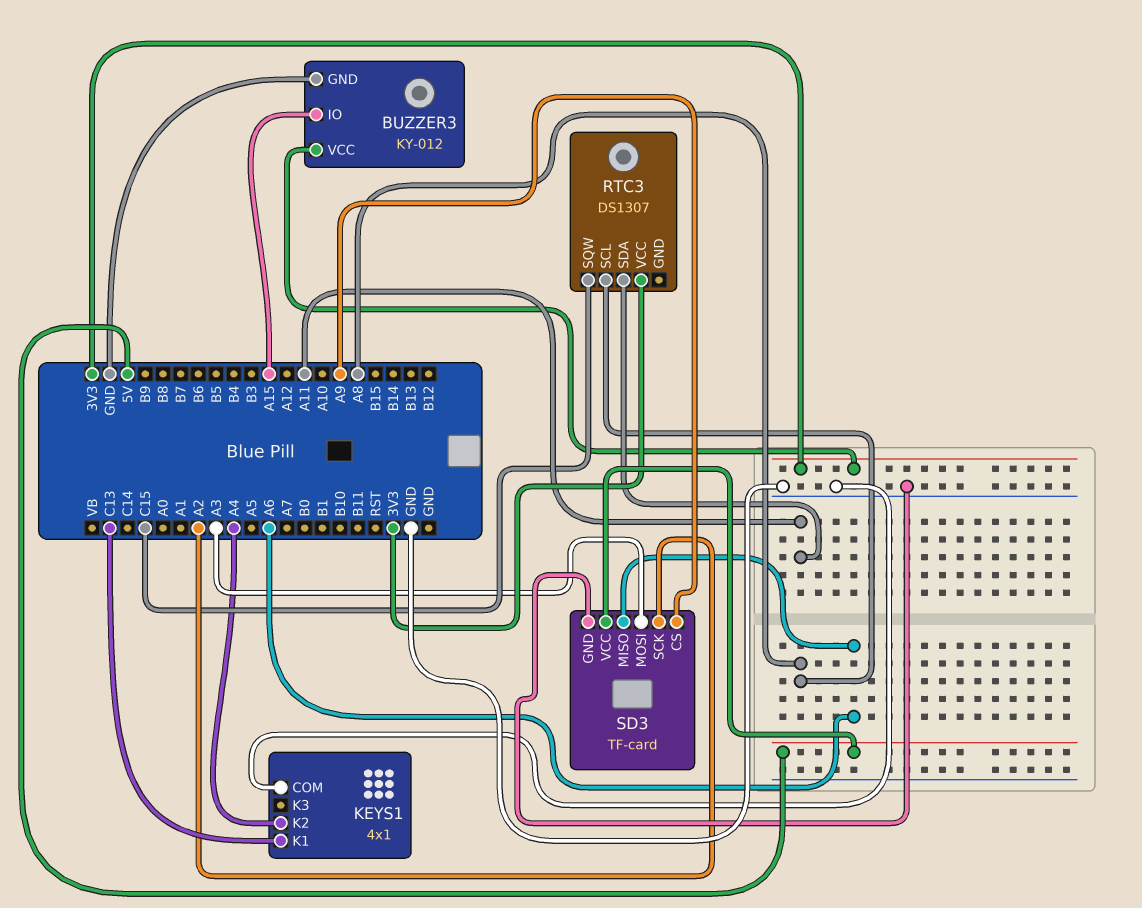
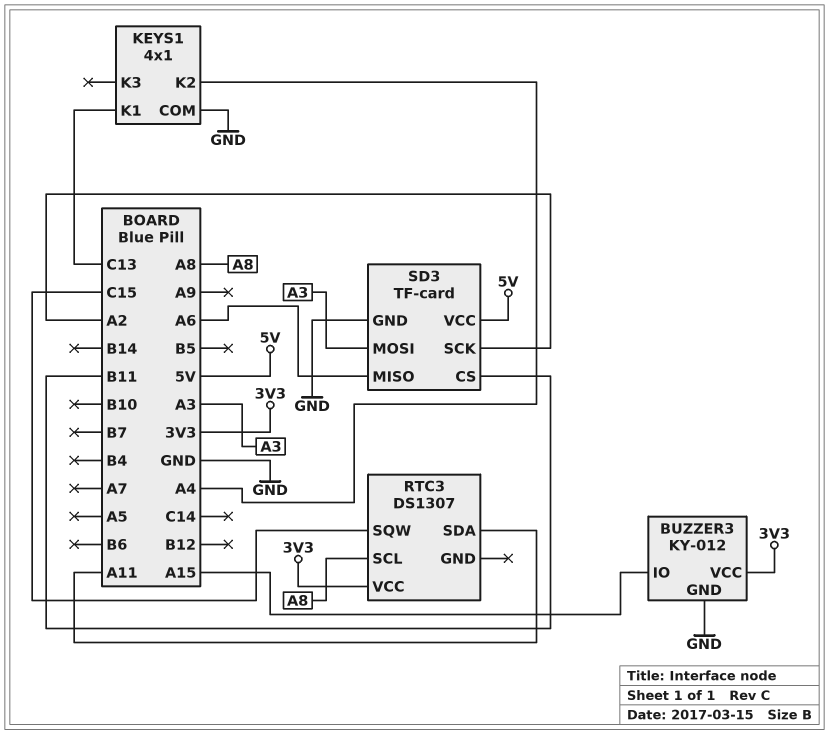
SD3 pin CS: A9 -> B11

